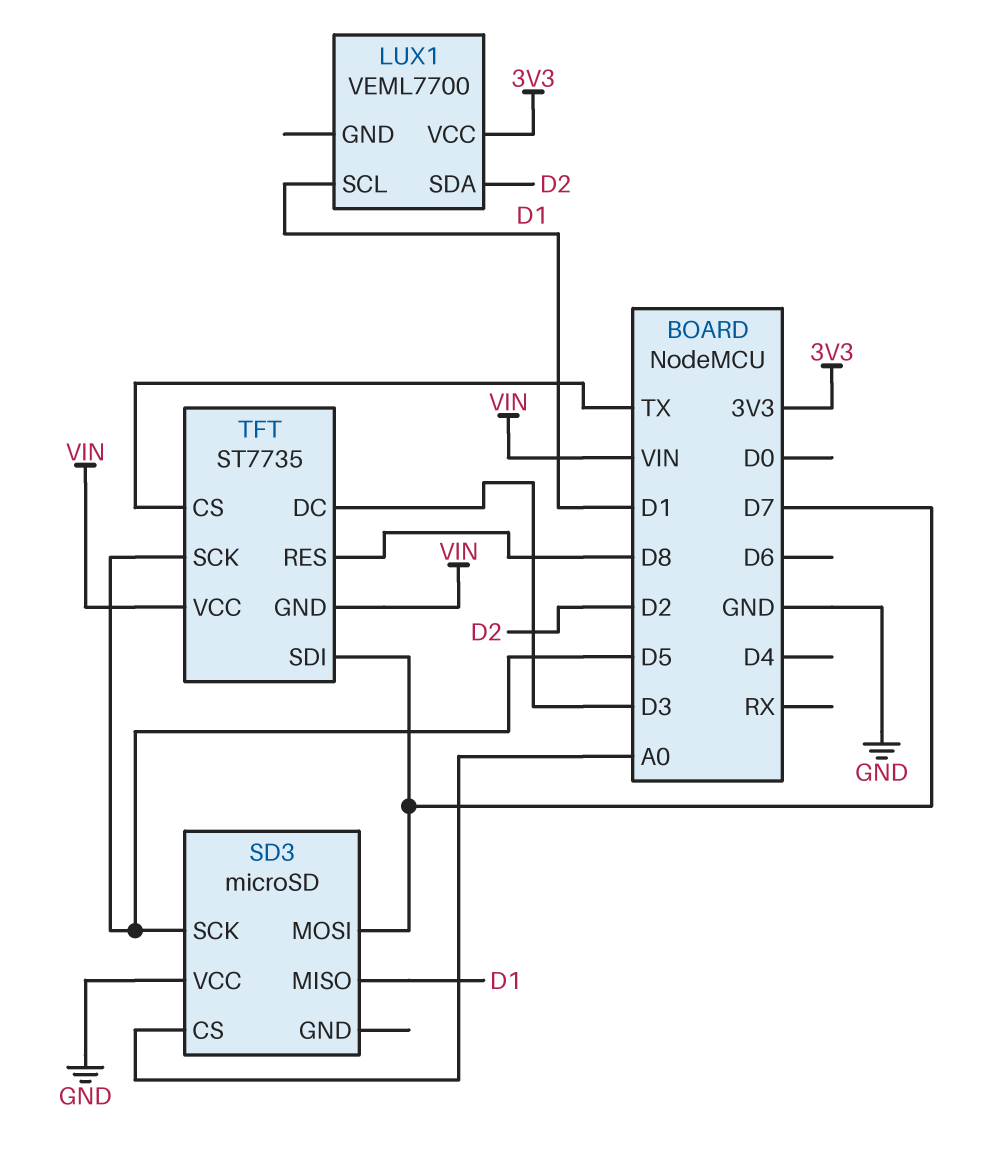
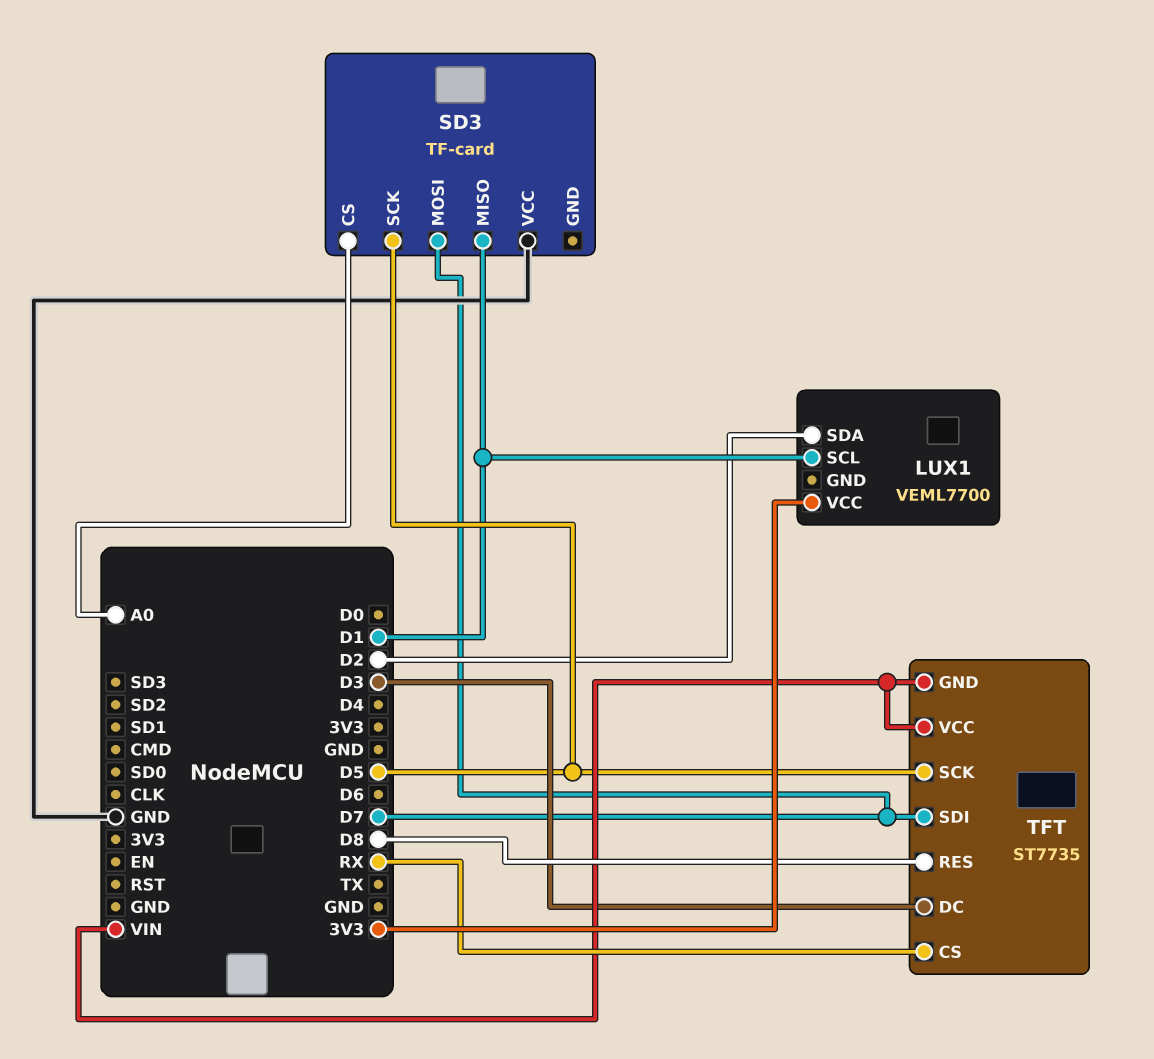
SD3: microSD -> TF-card
TFT pin CS: TX -> RX

